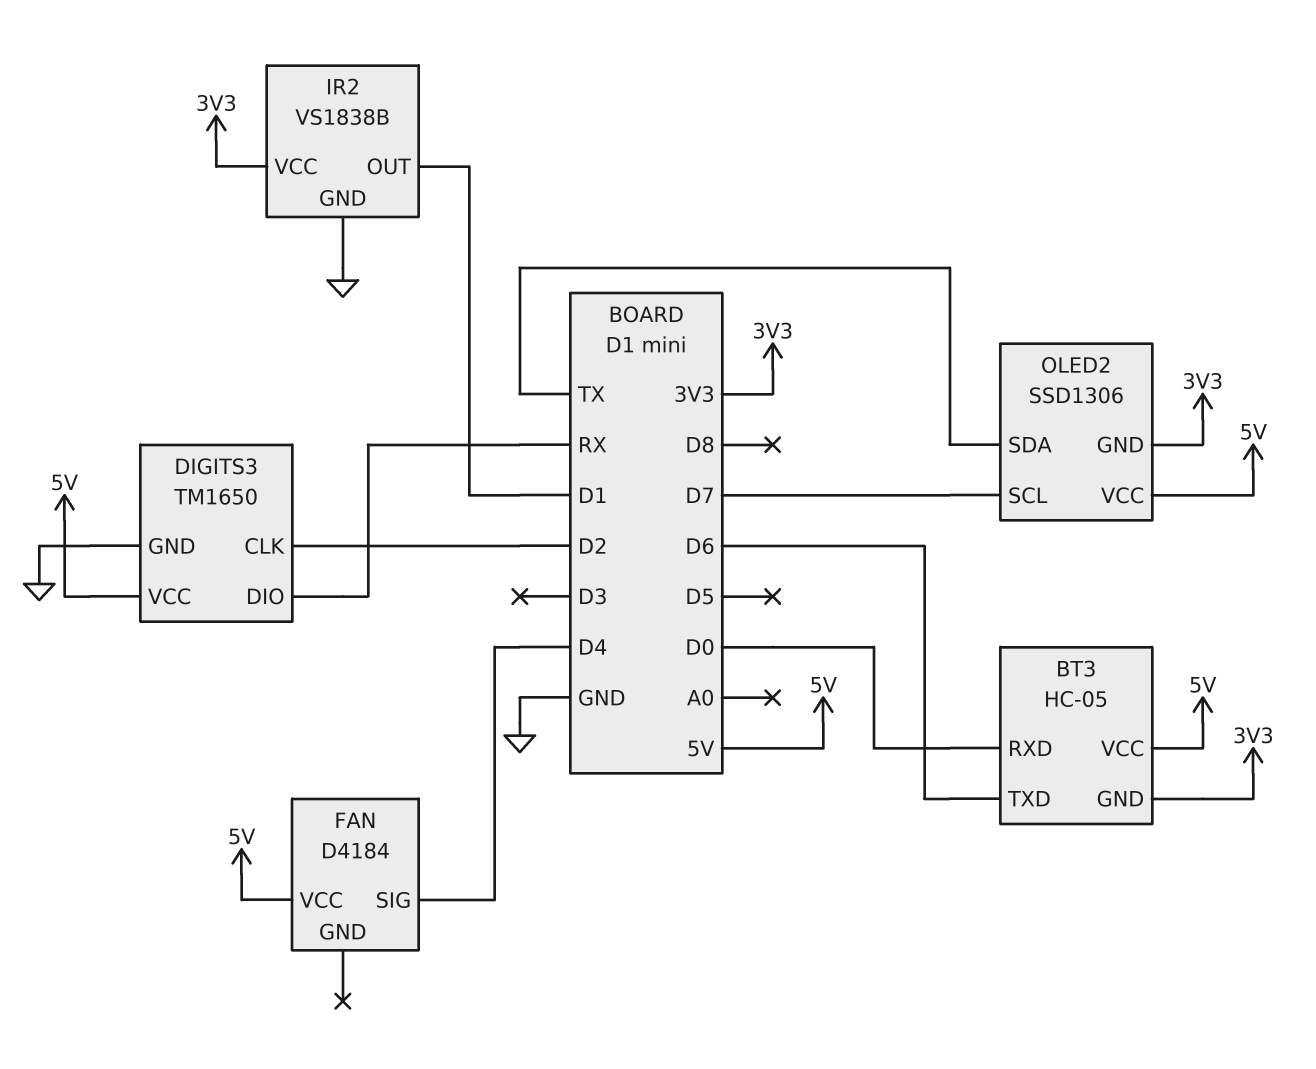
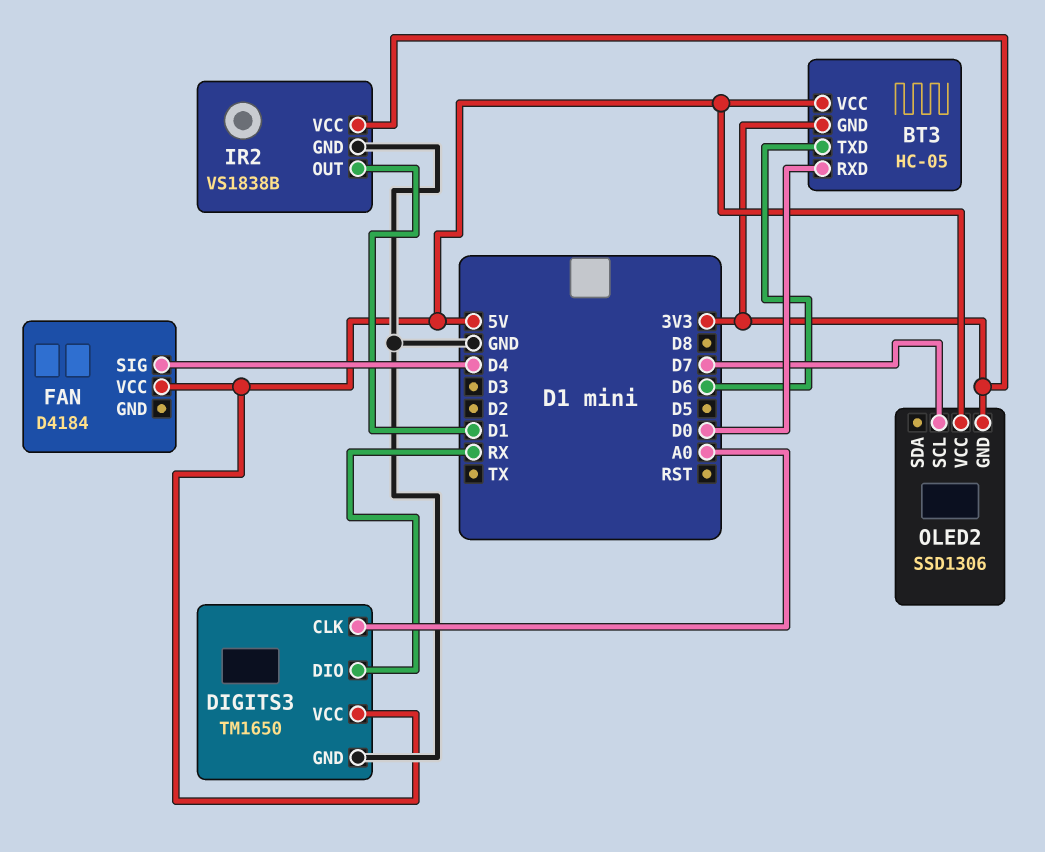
DIGITS3 pin CLK: D2 -> A0
OLED2 pin SDA: TX -> none

